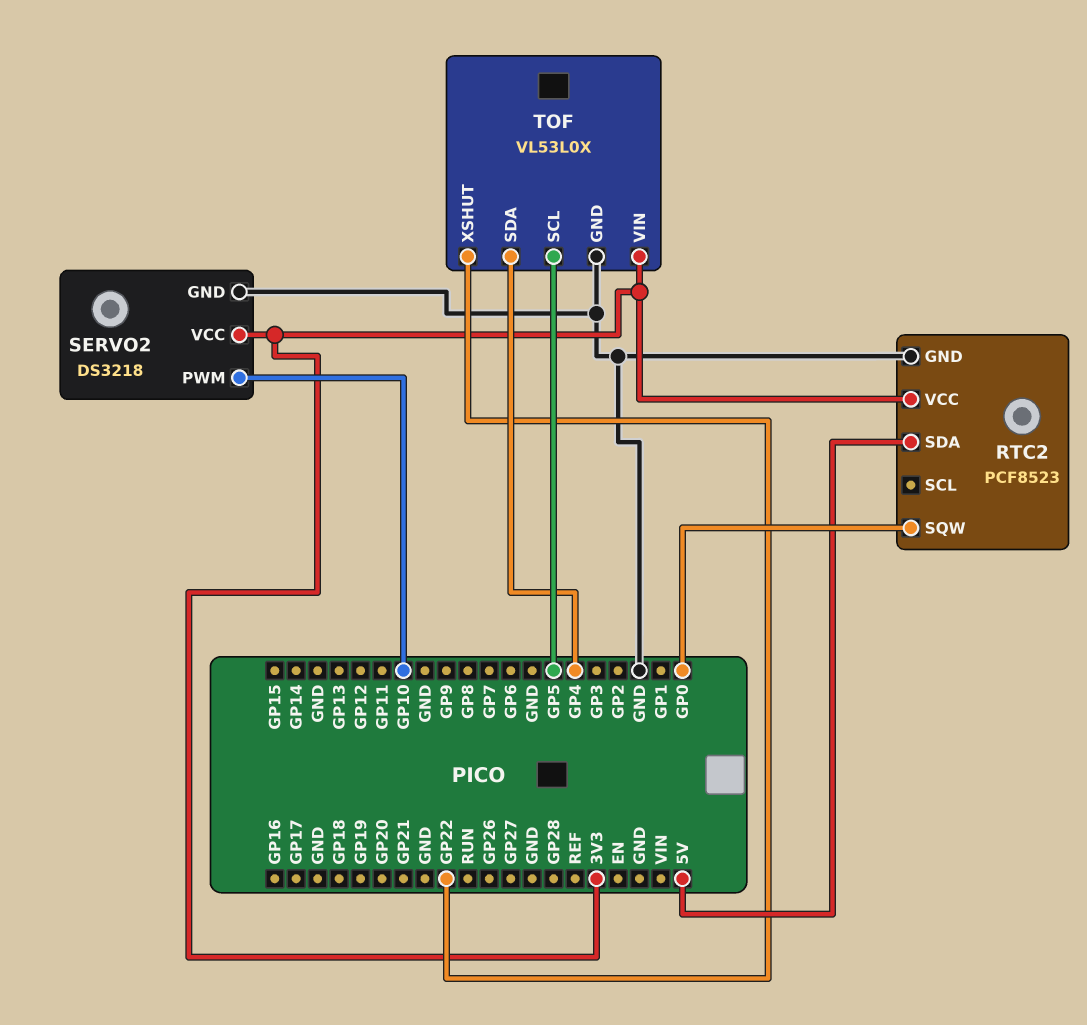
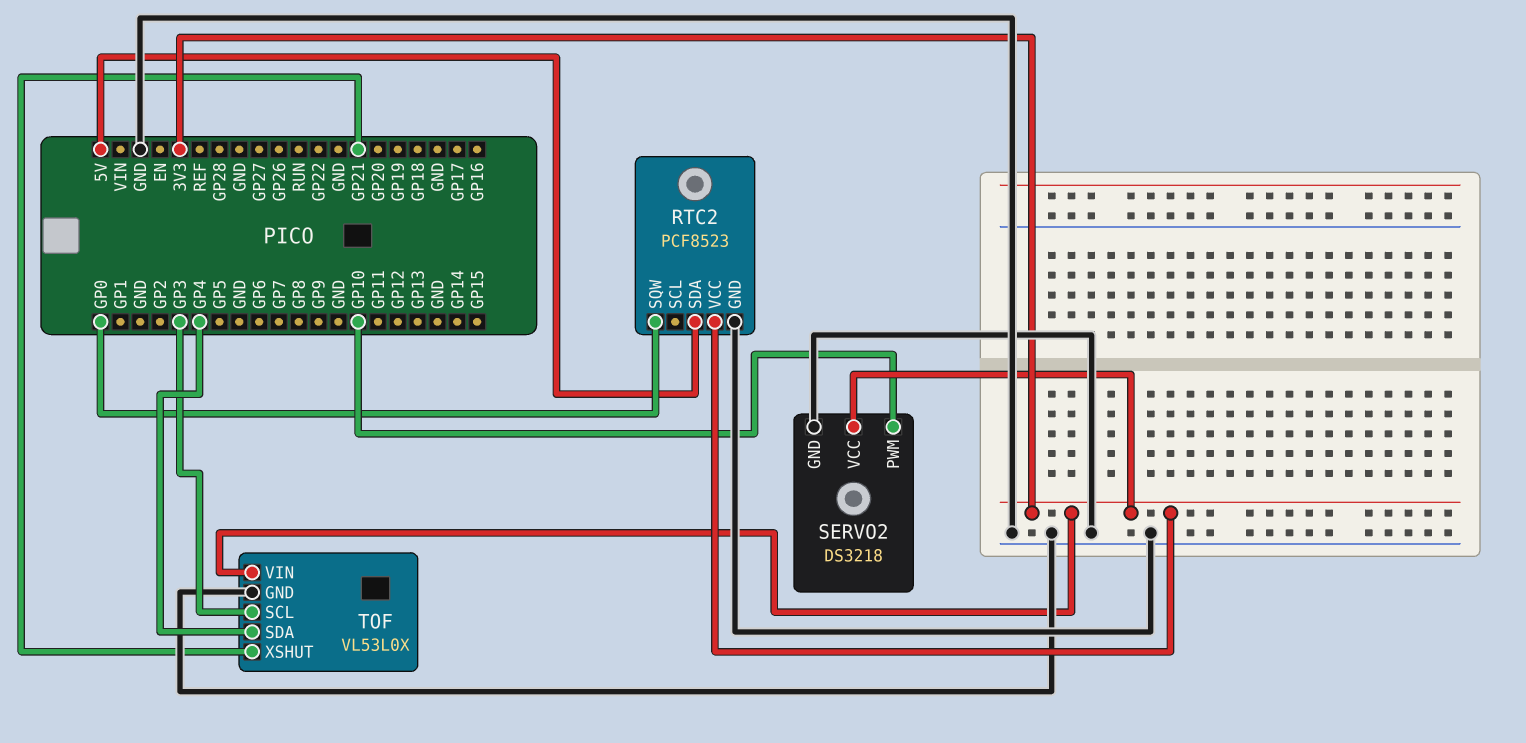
TOF pin SCL: GP5 -> GP3
TOF pin XSHUT: GP22 -> GP21

